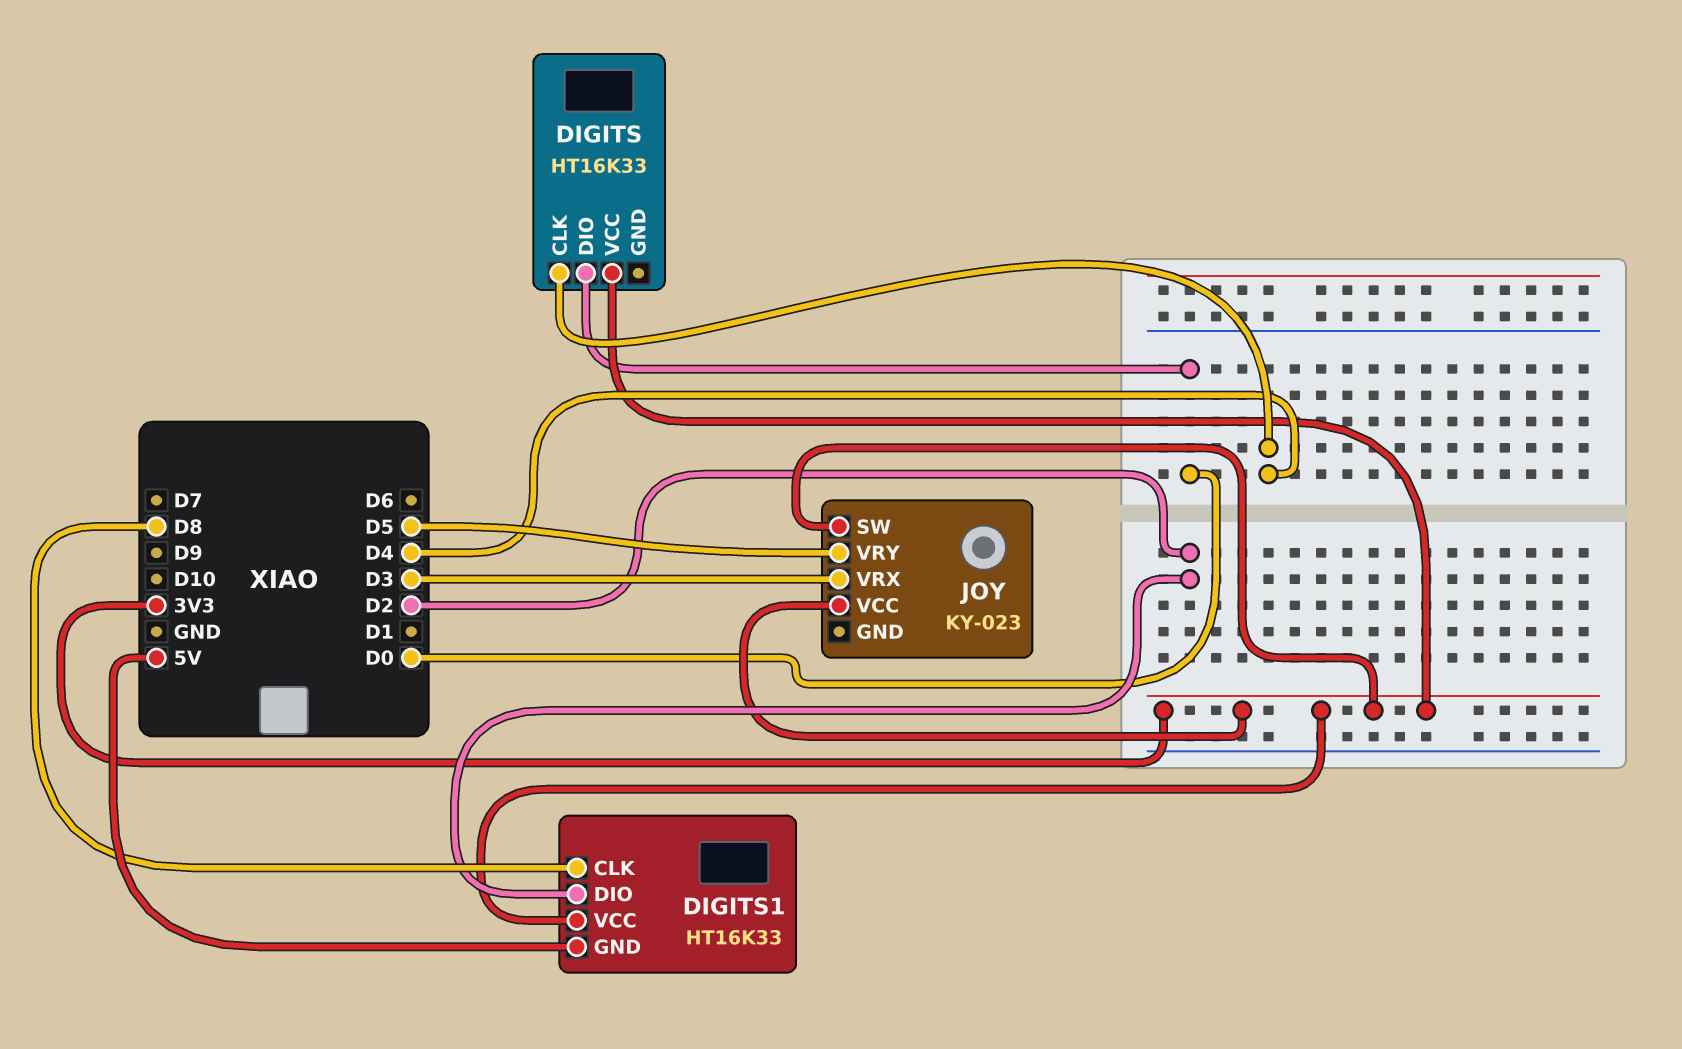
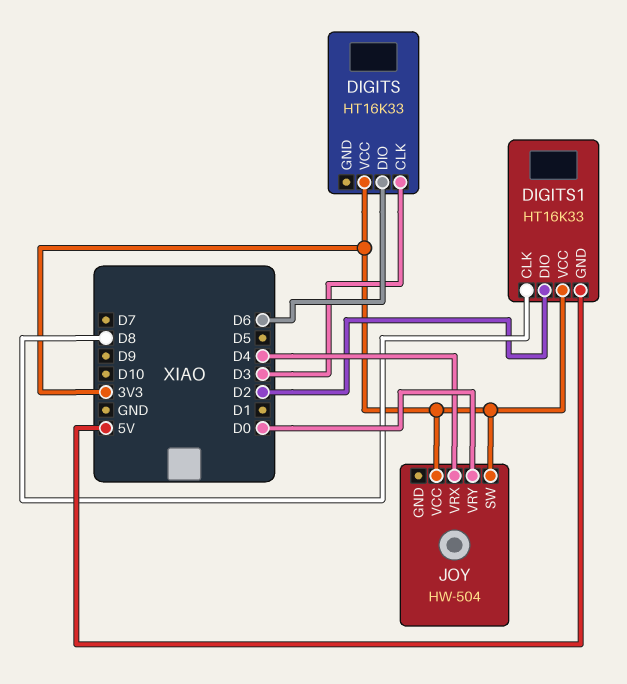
DIGITS pin CLK: D4 -> D3
DIGITS pin DIO: D0 -> D6
JOY: KY-023 -> HW-504
JOY pin VRX: D3 -> D4
JOY pin VRY: D5 -> D0

